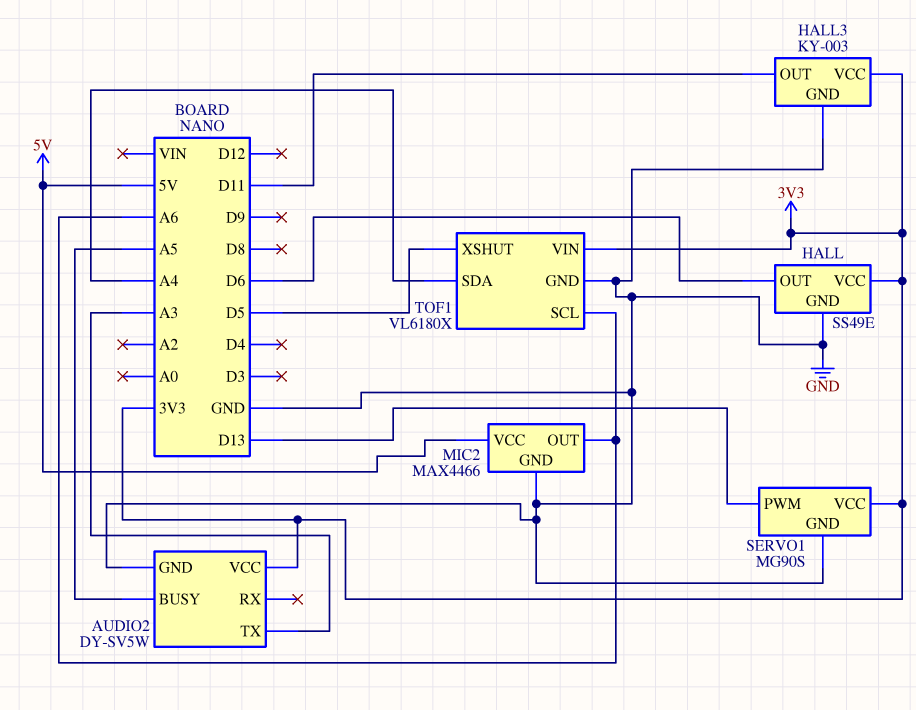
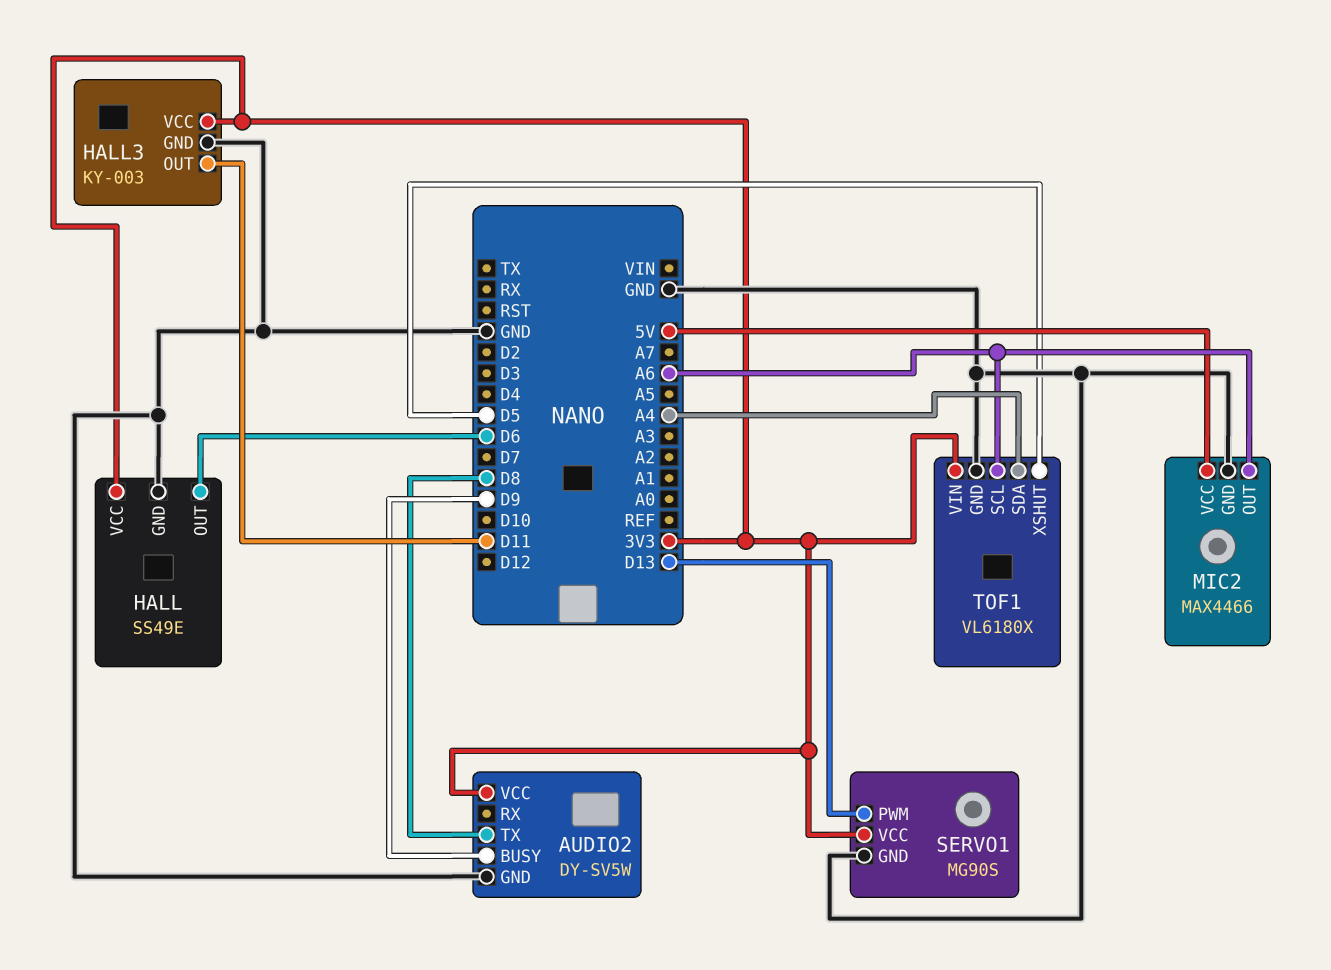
AUDIO2 pin BUSY: A5 -> D9
AUDIO2 pin TX: A3 -> D8

